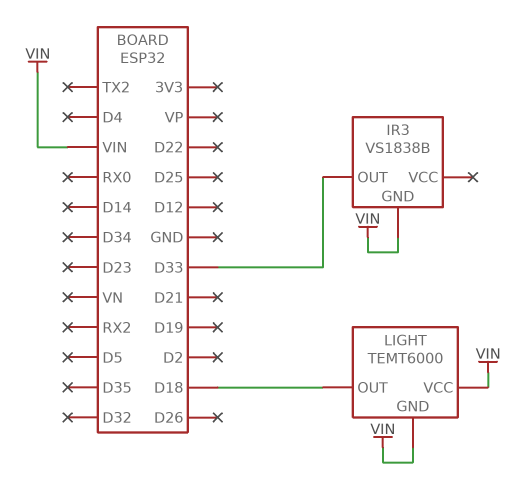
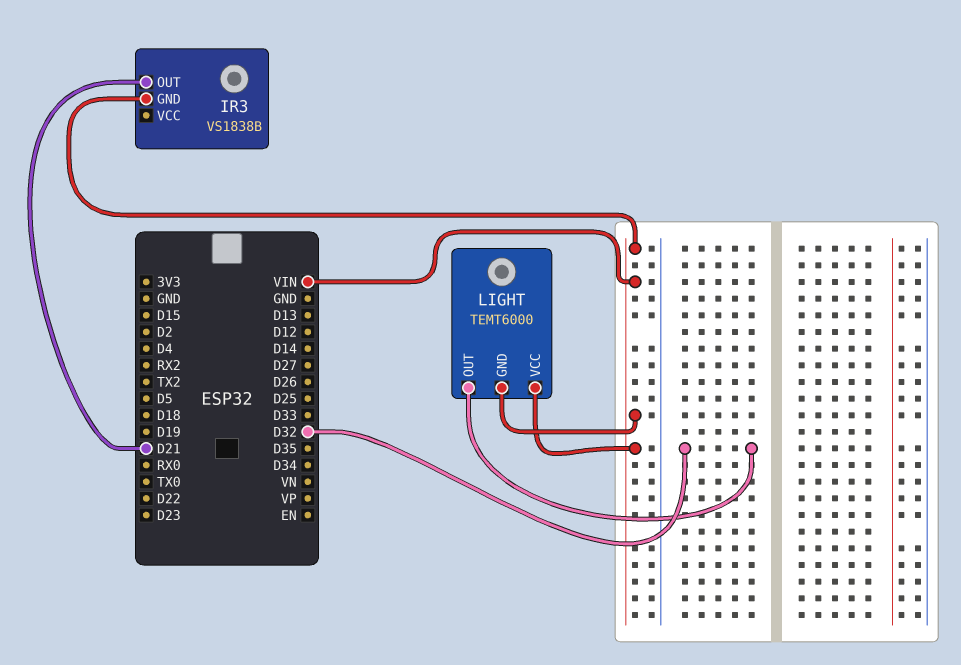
IR3 pin OUT: D33 -> D21
LIGHT pin OUT: D18 -> D32

